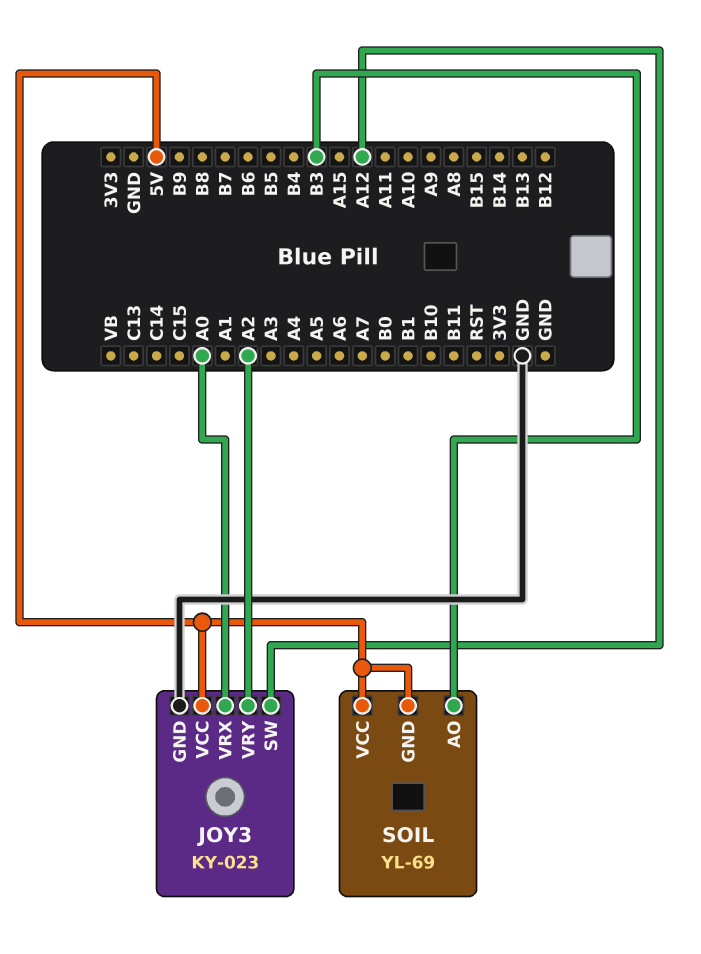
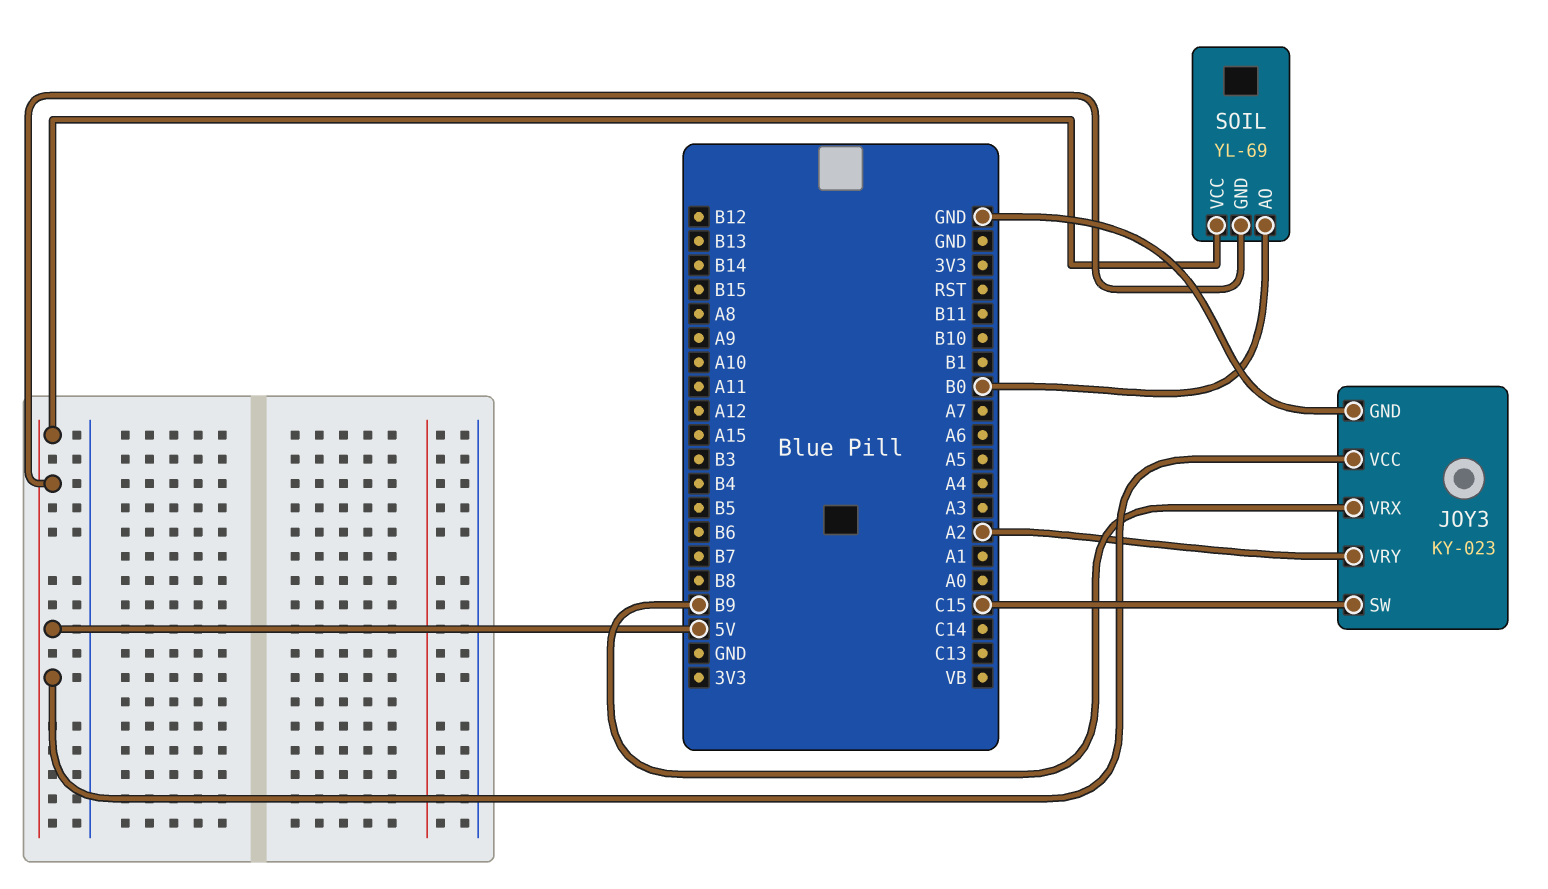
JOY3 pin SW: A12 -> C15
JOY3 pin VRX: A0 -> B9
SOIL pin AO: B3 -> B0

